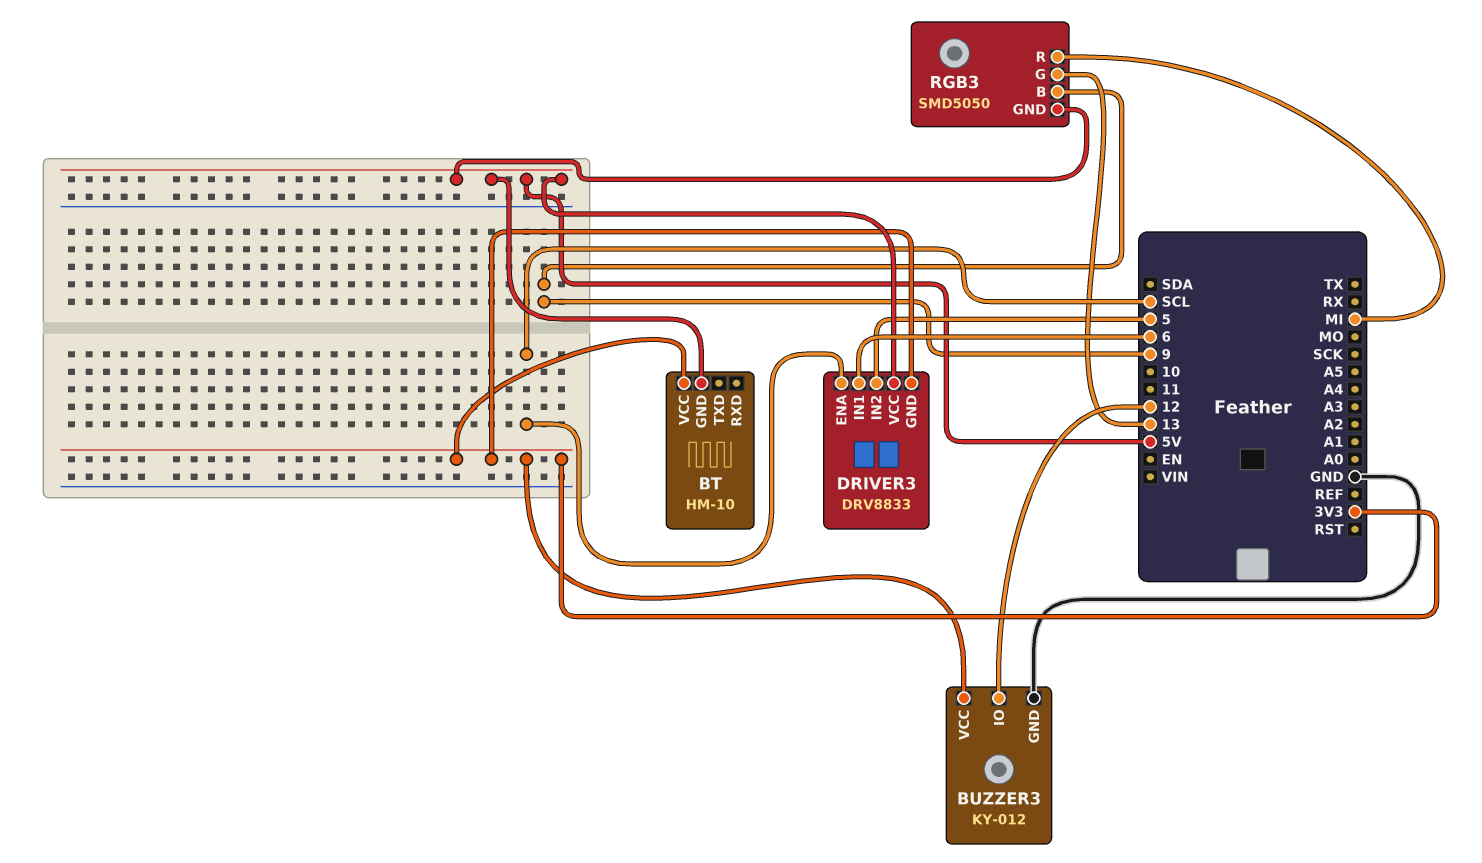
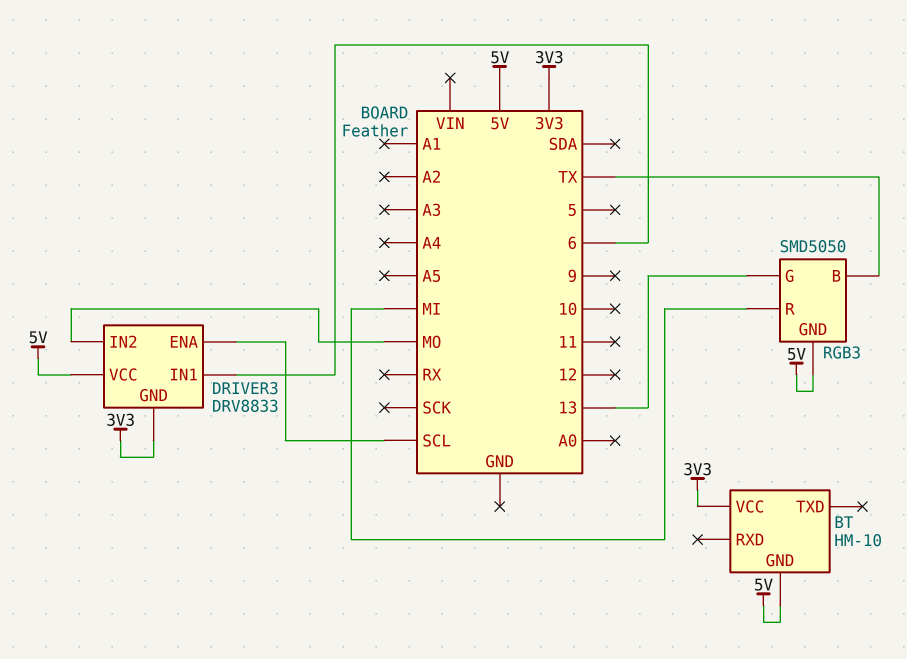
BUZZER3: KY-012 -> none
BUZZER3 pin GND: GND -> none
BUZZER3 pin IO: 12 -> none
BUZZER3 pin VCC: 3V3 -> none
DRIVER3 pin IN2: 5 -> MO
RGB3 pin B: 9 -> TX

